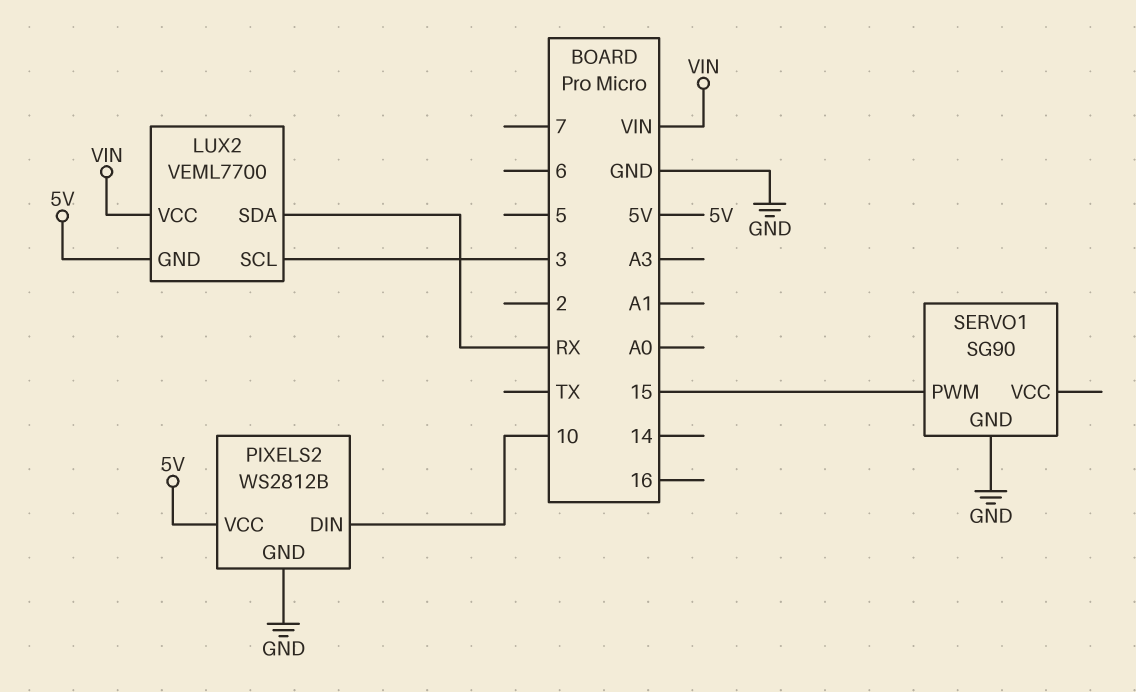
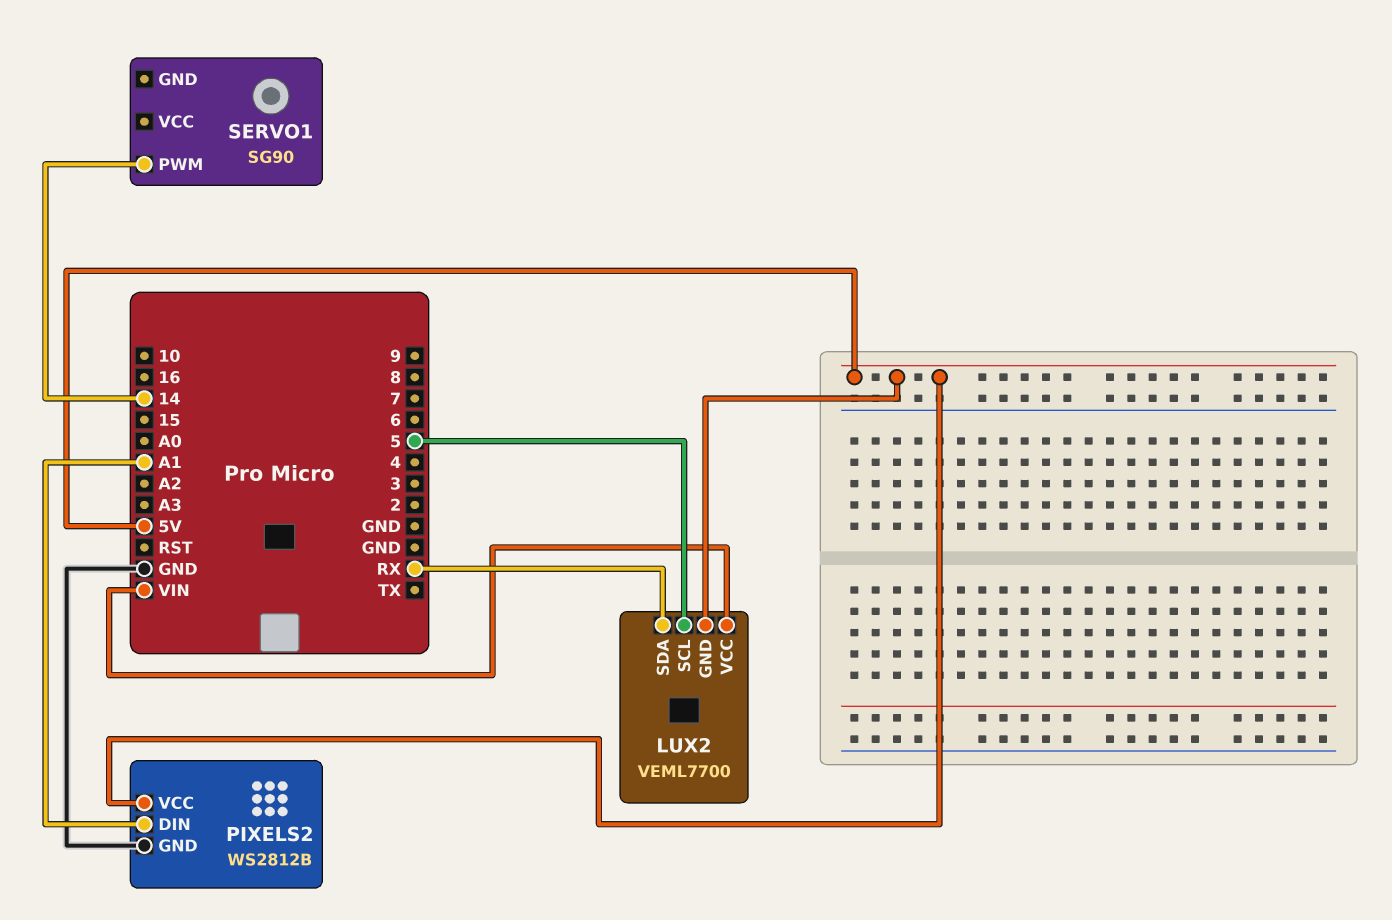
LUX2 pin SCL: 3 -> 5
PIXELS2 pin DIN: 10 -> A1
SERVO1 pin GND: GND -> none
SERVO1 pin PWM: 15 -> 14

